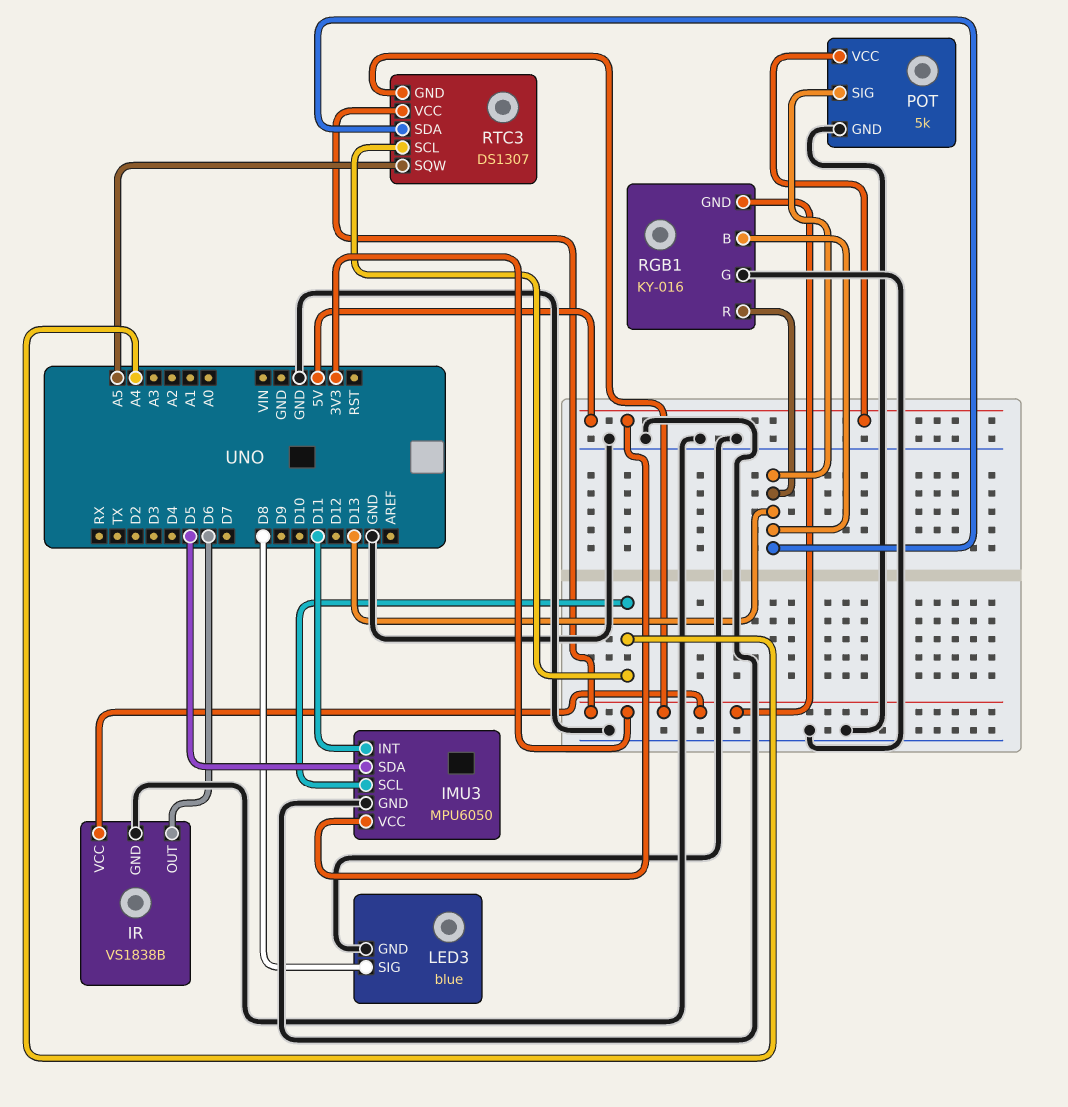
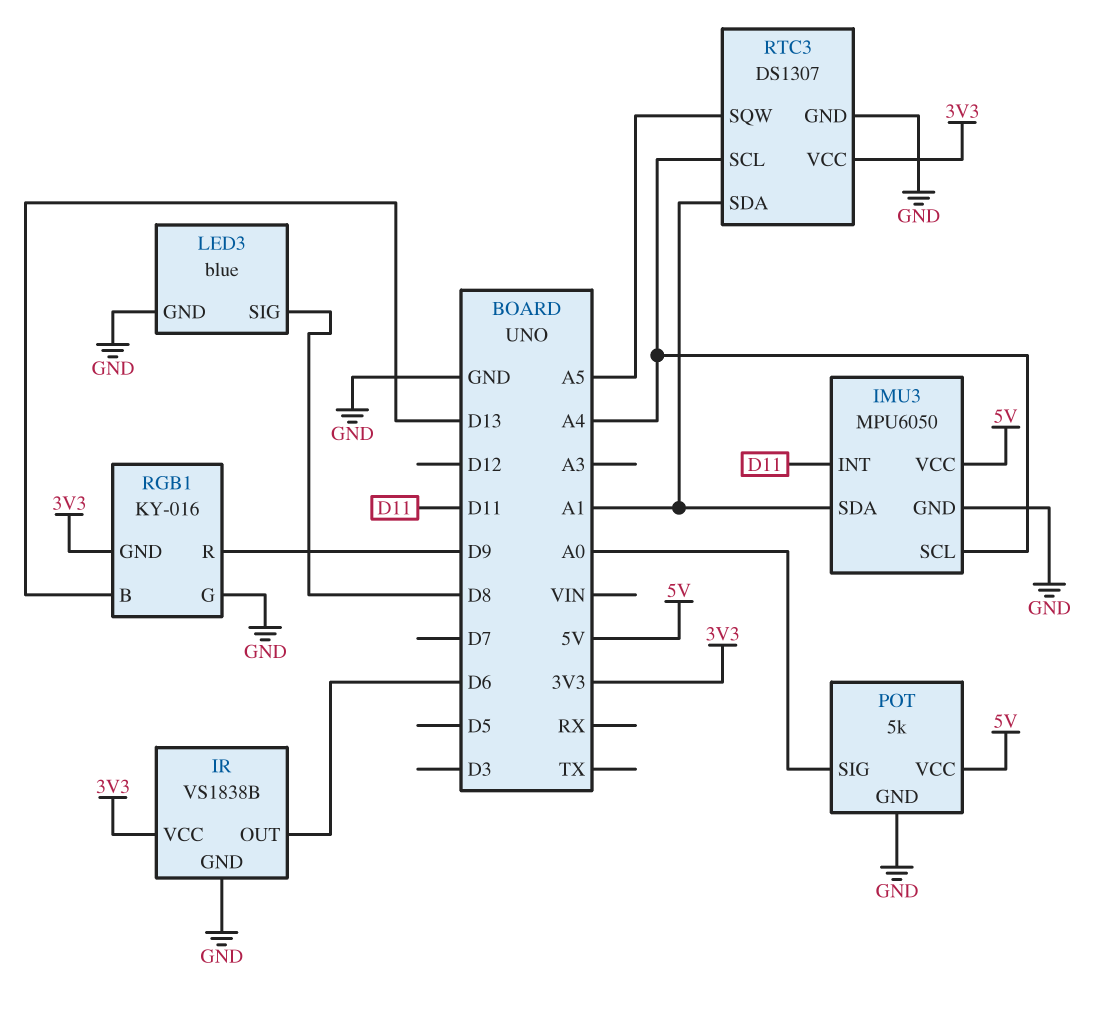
IMU3 pin SDA: D5 -> A1
POT pin SIG: D13 -> A0
RGB1 pin R: D13 -> D9
RTC3 pin GND: 3V3 -> GND
RTC3 pin SDA: D13 -> A1

